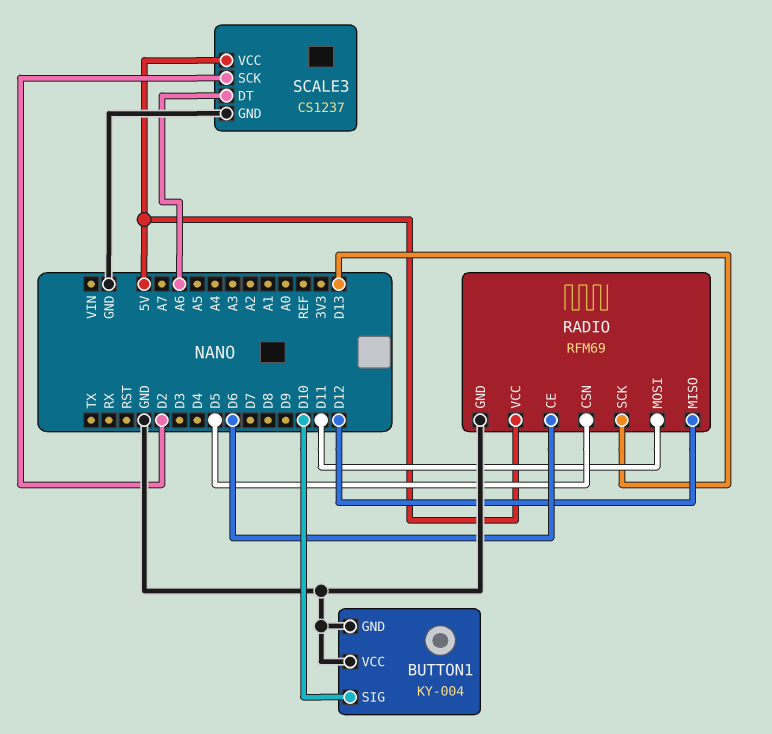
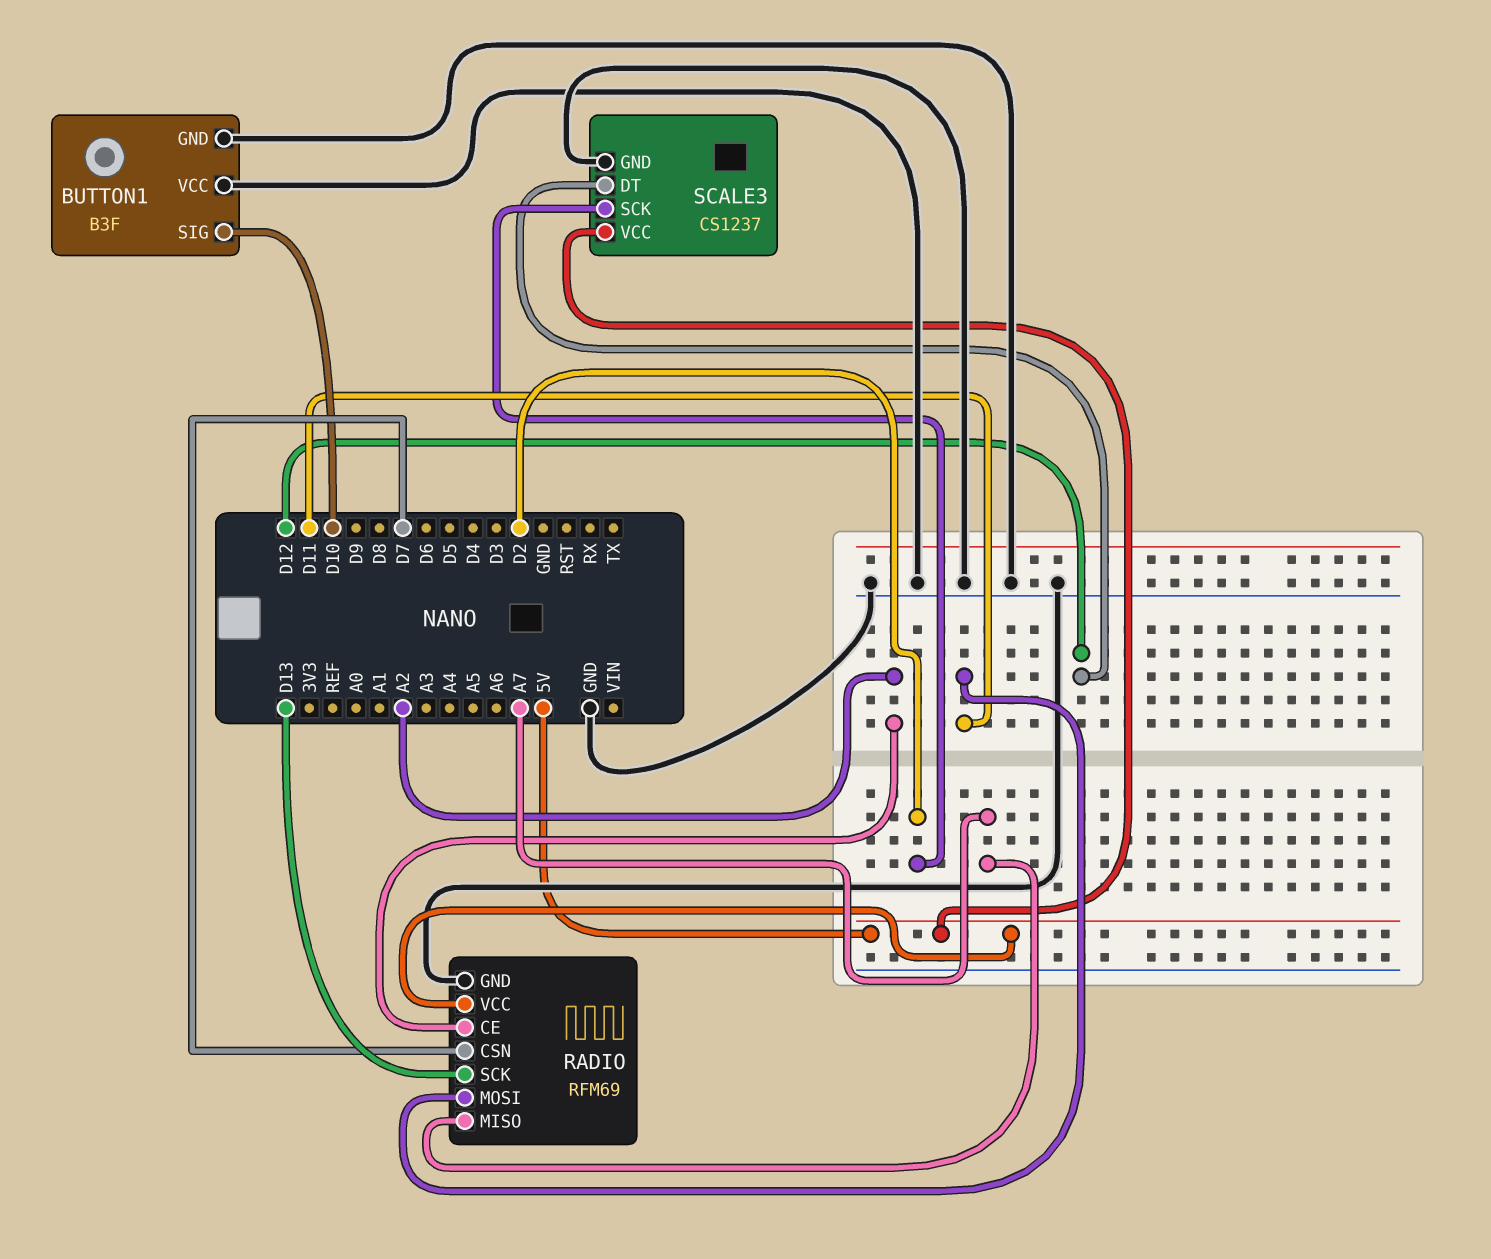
BUTTON1: KY-004 -> B3F
RADIO pin CE: D6 -> A2
RADIO pin CSN: D5 -> D7
RADIO pin MISO: D12 -> A7
SCALE3 pin DT: A6 -> D12

